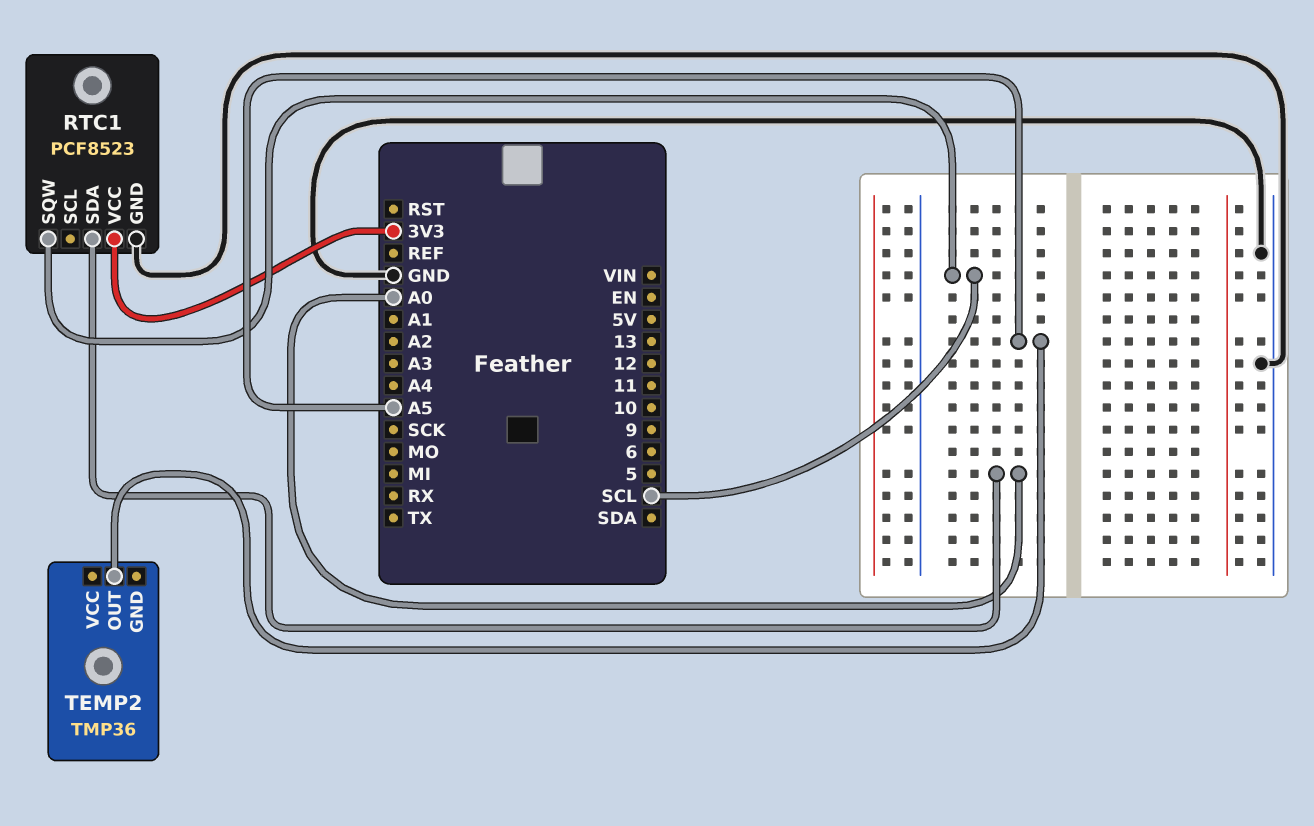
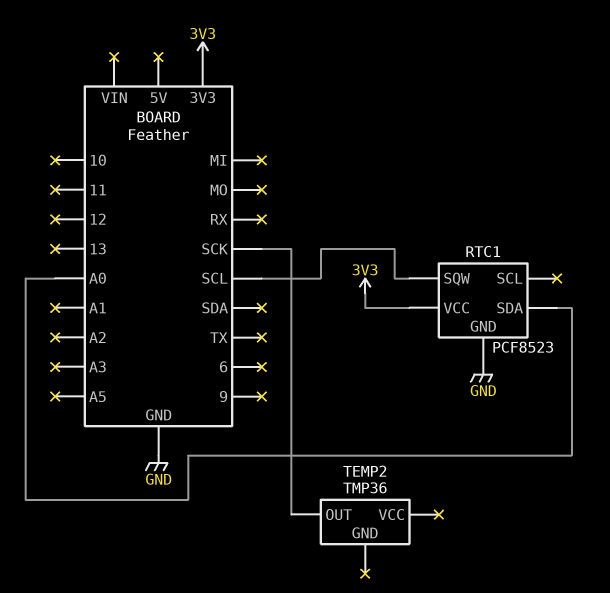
TEMP2 pin OUT: A5 -> SCK

